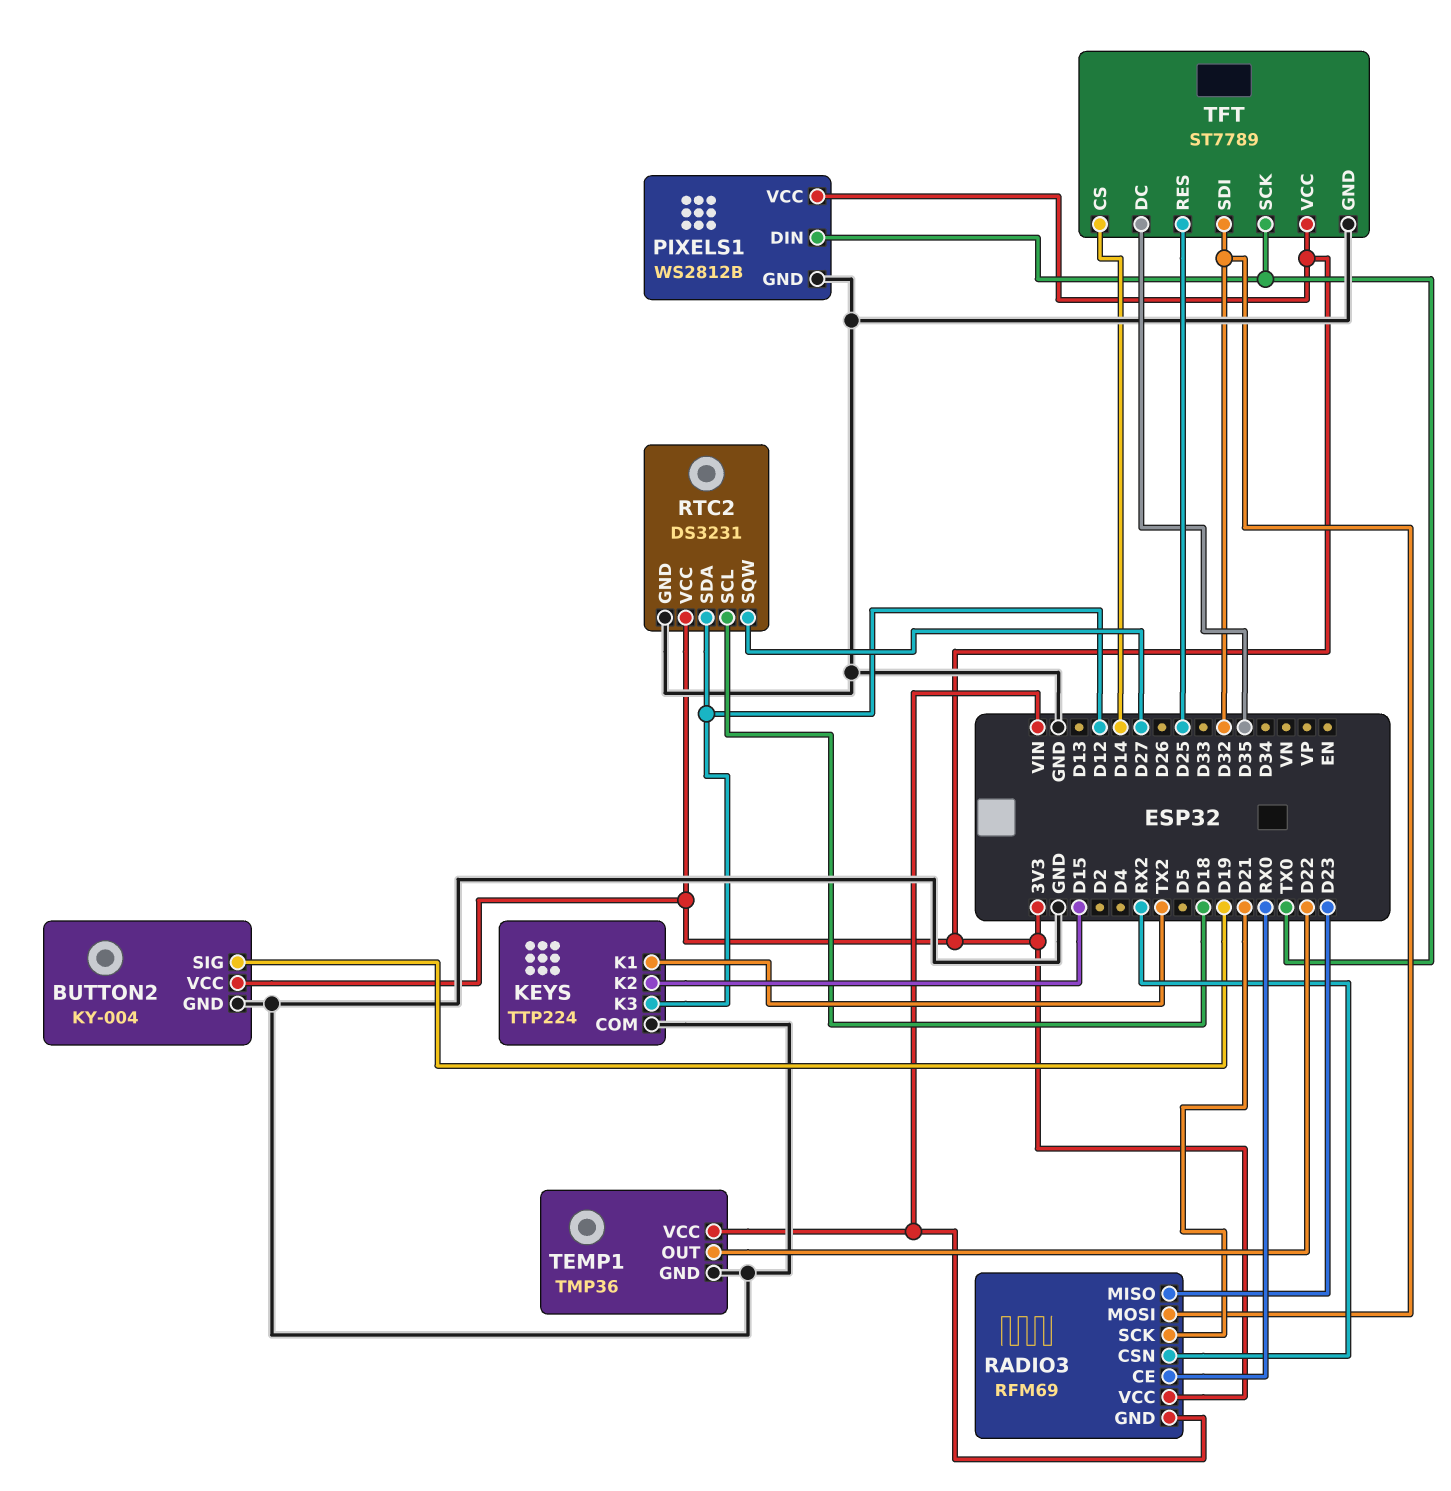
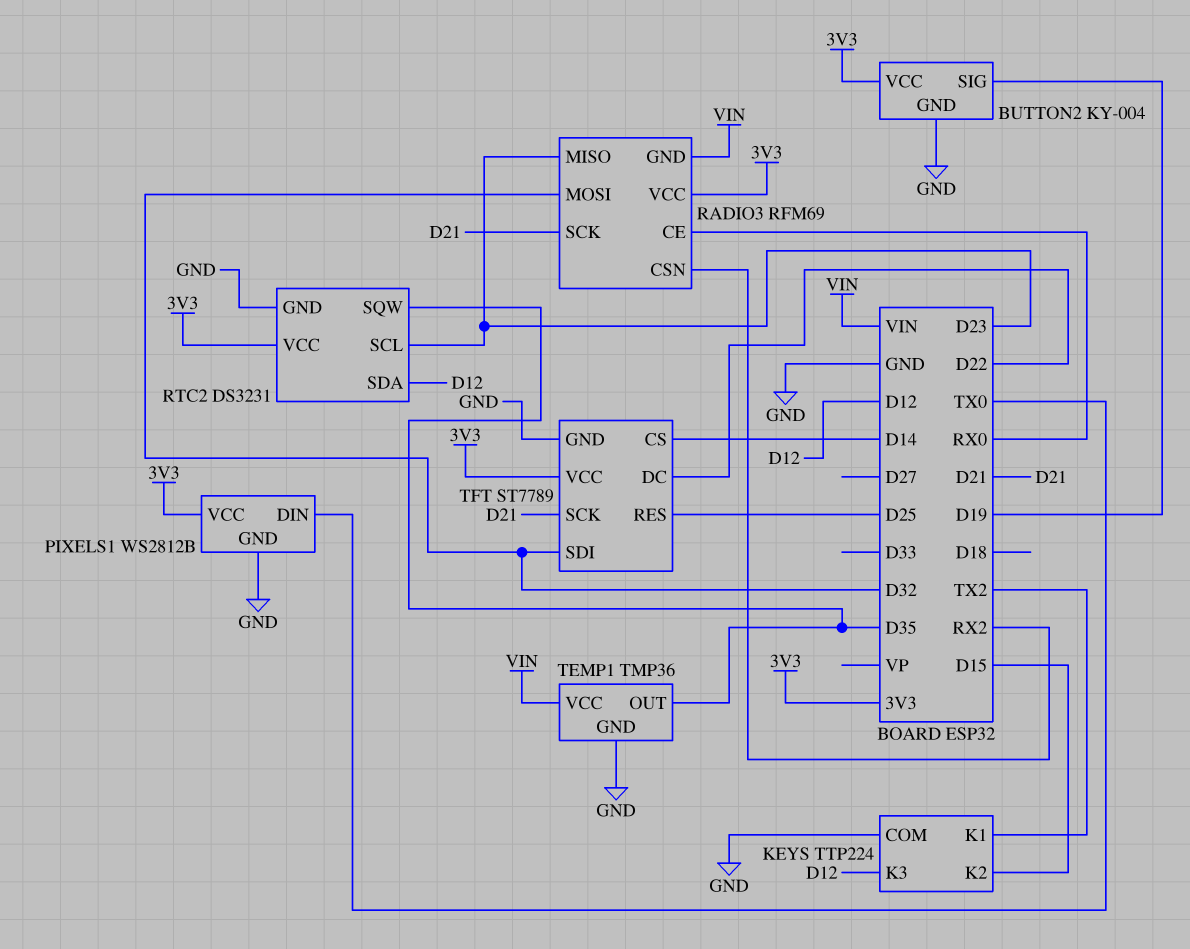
RTC2 pin SCL: D18 -> D23
RTC2 pin SQW: D27 -> D35
TEMP1 pin OUT: D22 -> D35
TFT pin DC: D35 -> D22
TFT pin SCK: TX0 -> D21

